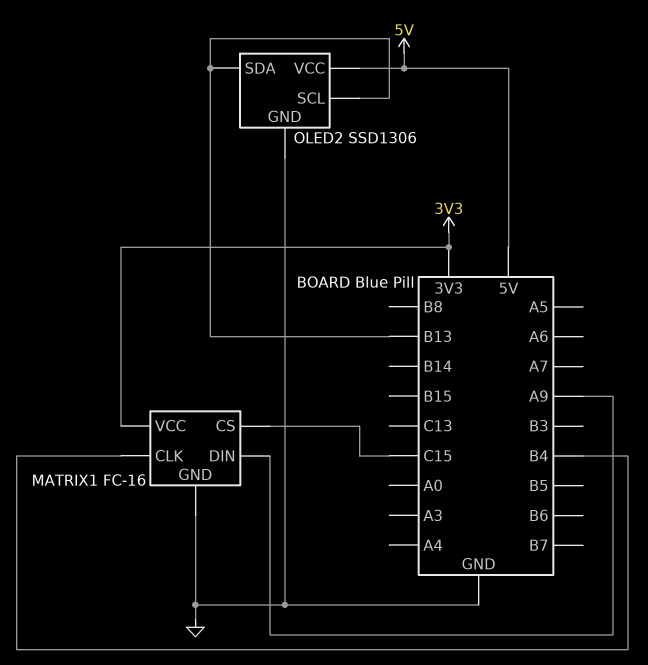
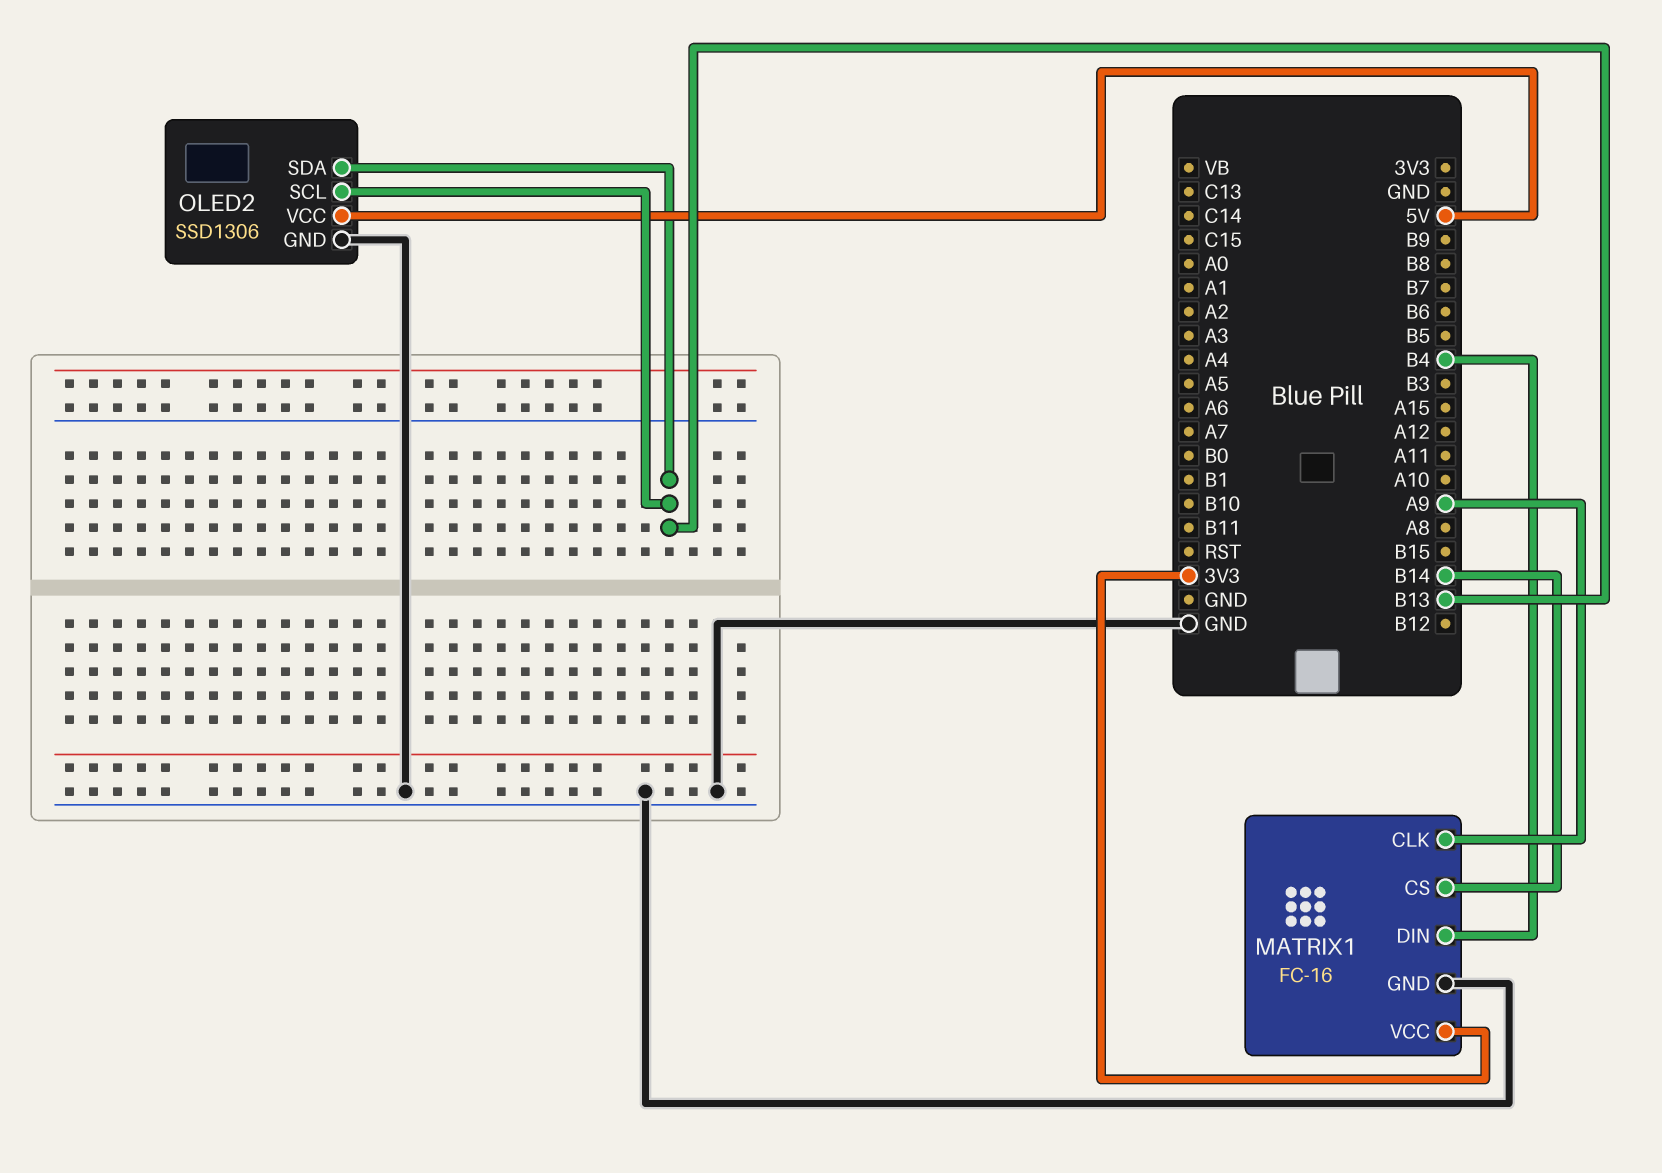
MATRIX1 pin CLK: B4 -> A9
MATRIX1 pin CS: C15 -> B14
MATRIX1 pin DIN: A9 -> B4

